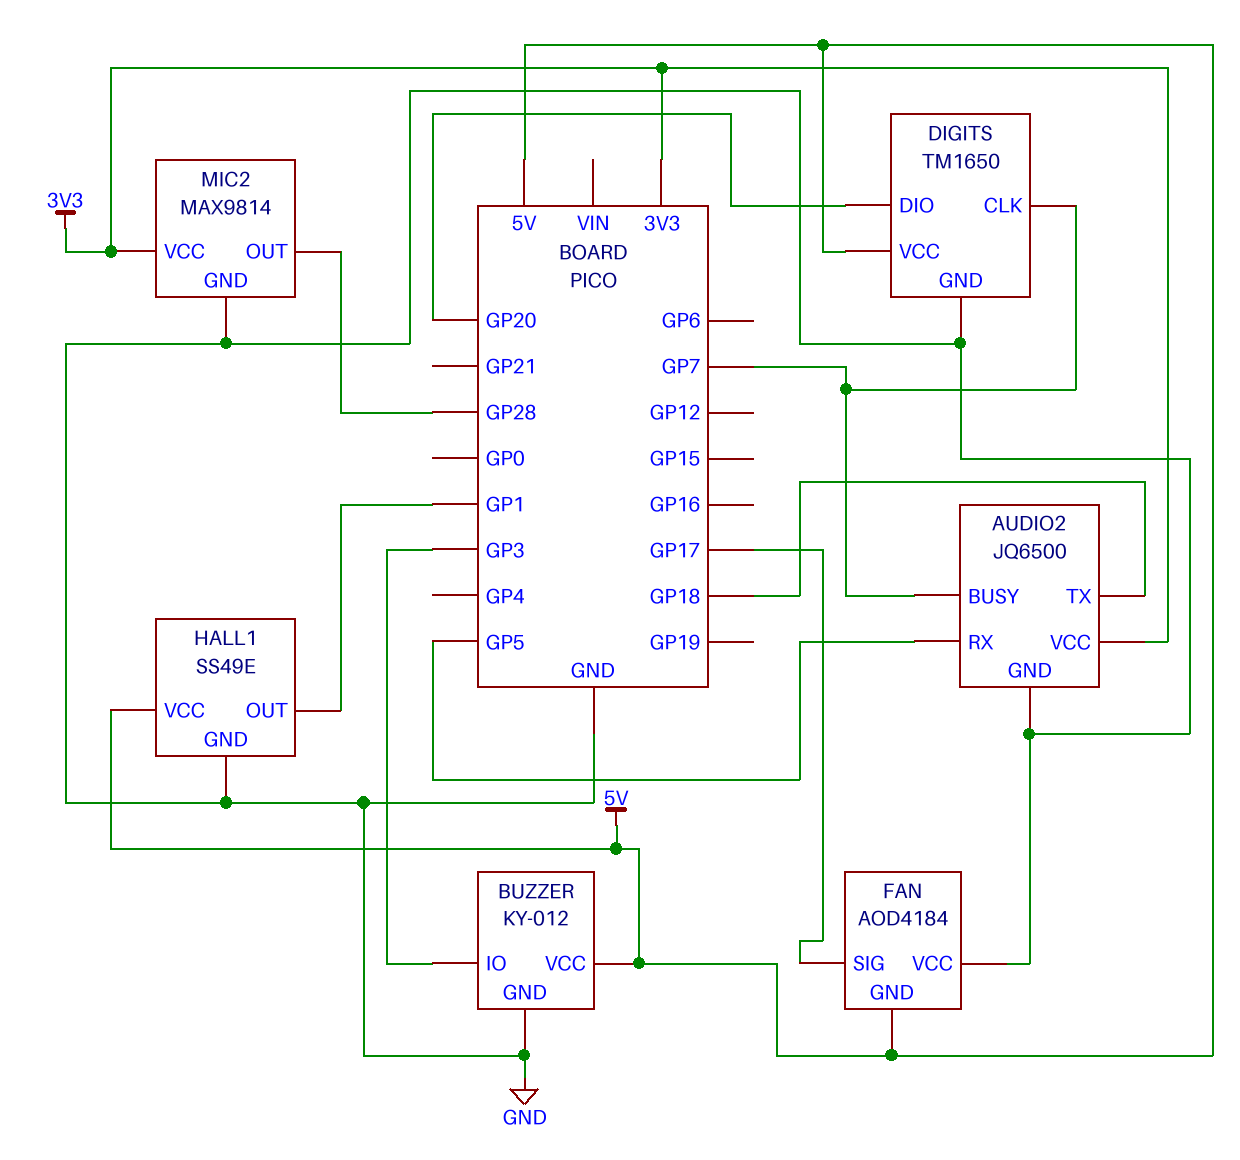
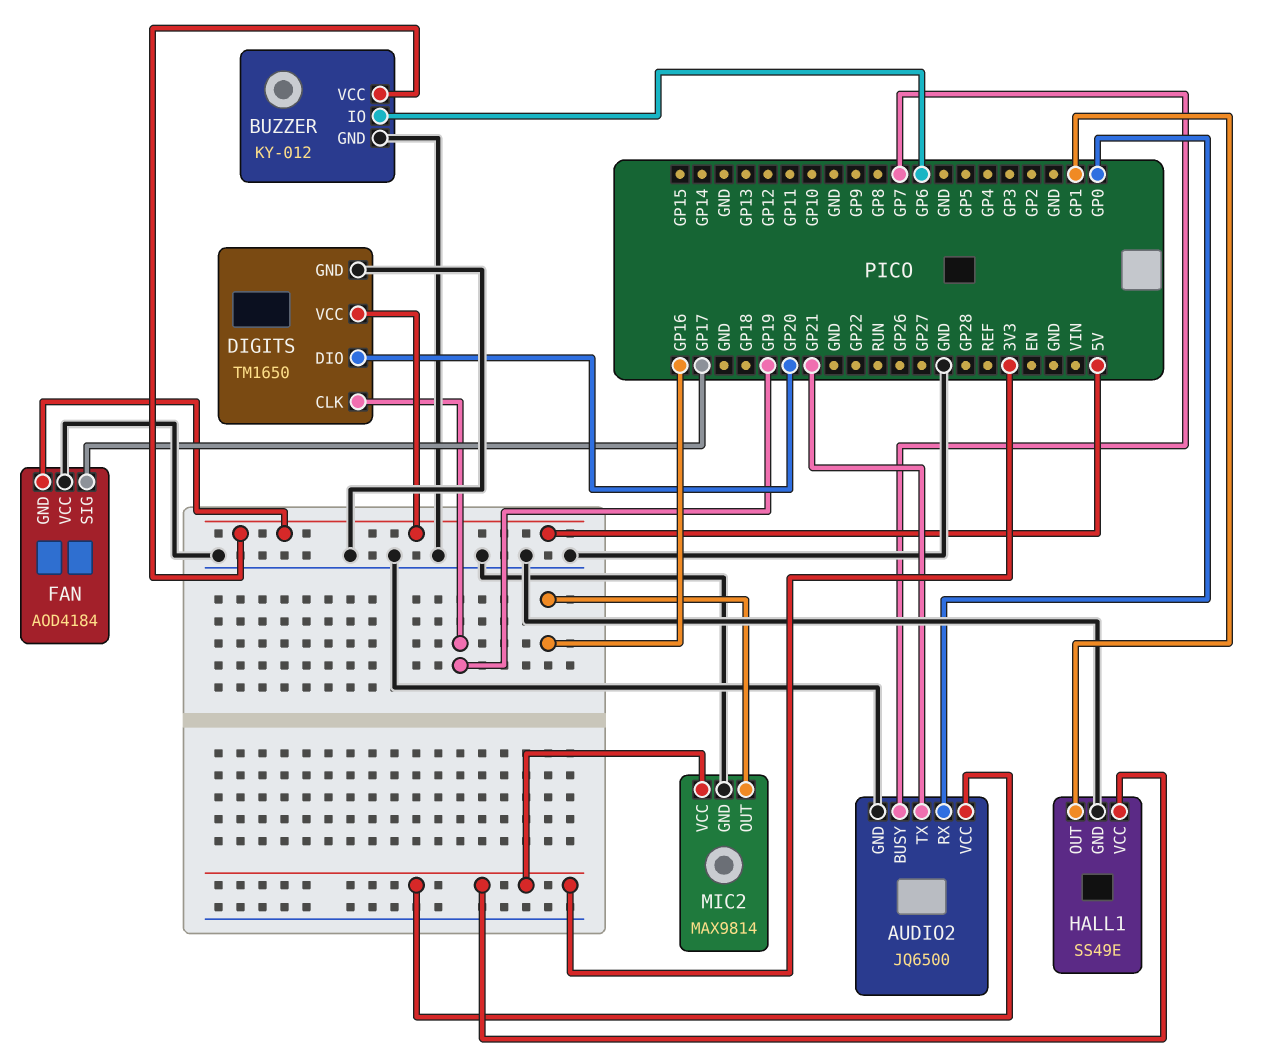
AUDIO2 pin RX: GP5 -> GP0
AUDIO2 pin TX: GP18 -> GP21
BUZZER pin IO: GP3 -> GP6
DIGITS pin CLK: GP7 -> GP19
HALL1 pin VCC: 5V -> 3V3
MIC2 pin OUT: GP28 -> GP16

